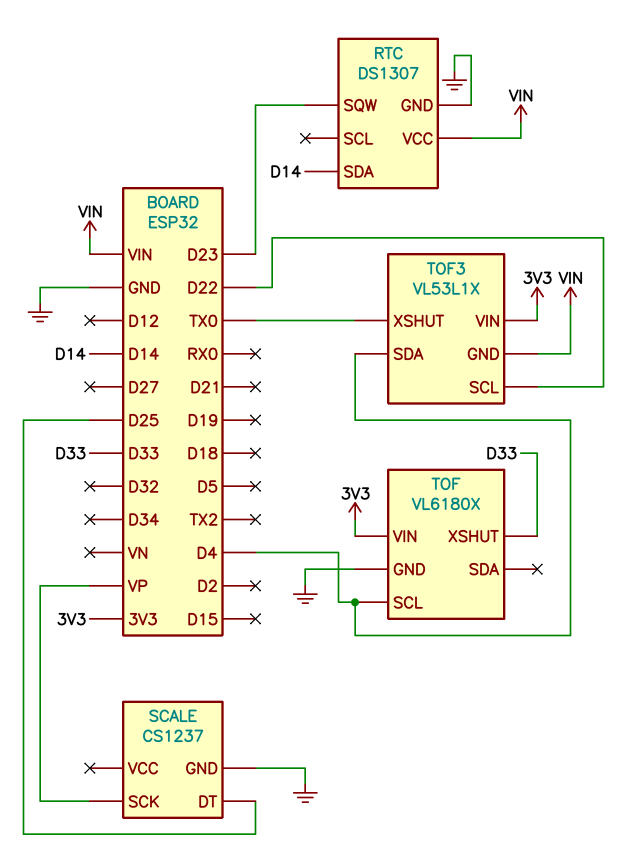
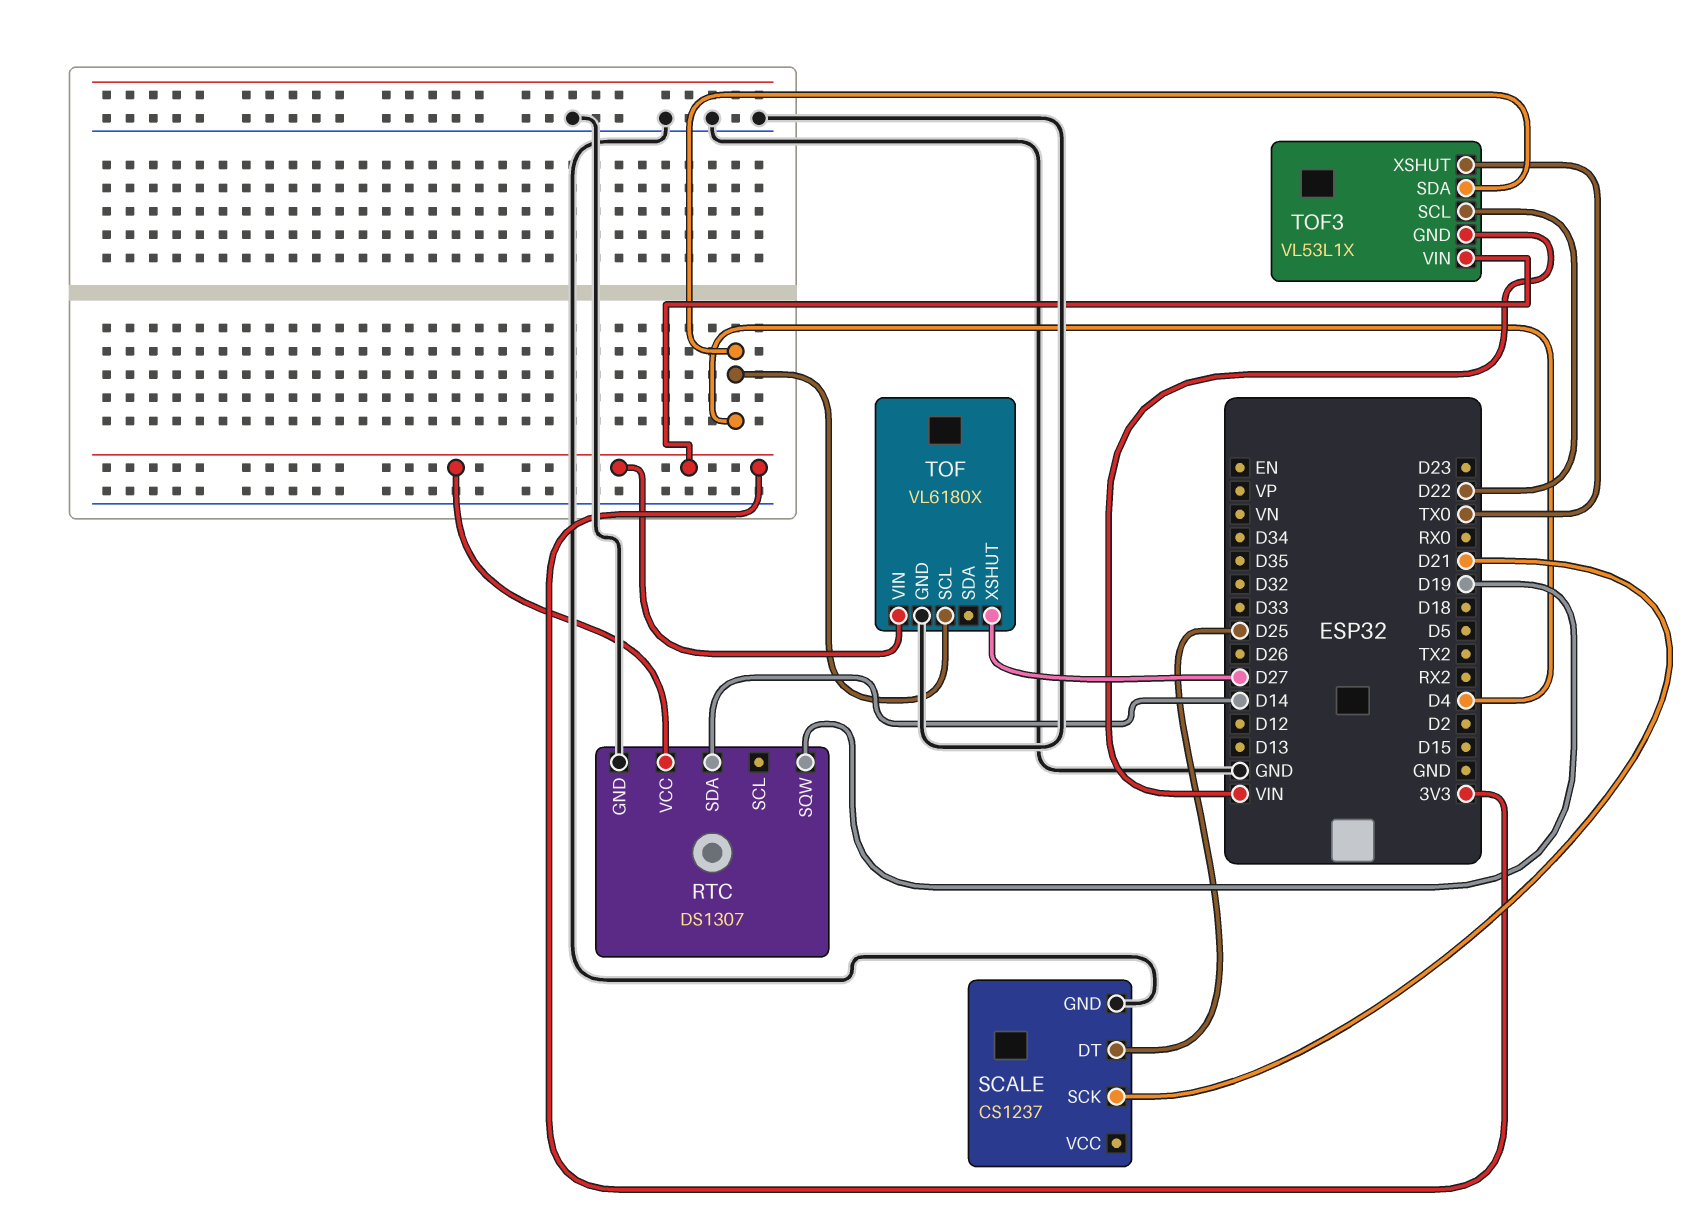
RTC pin SQW: D23 -> D19
RTC pin VCC: VIN -> 3V3
SCALE pin SCK: VP -> D21
TOF pin XSHUT: D33 -> D27

